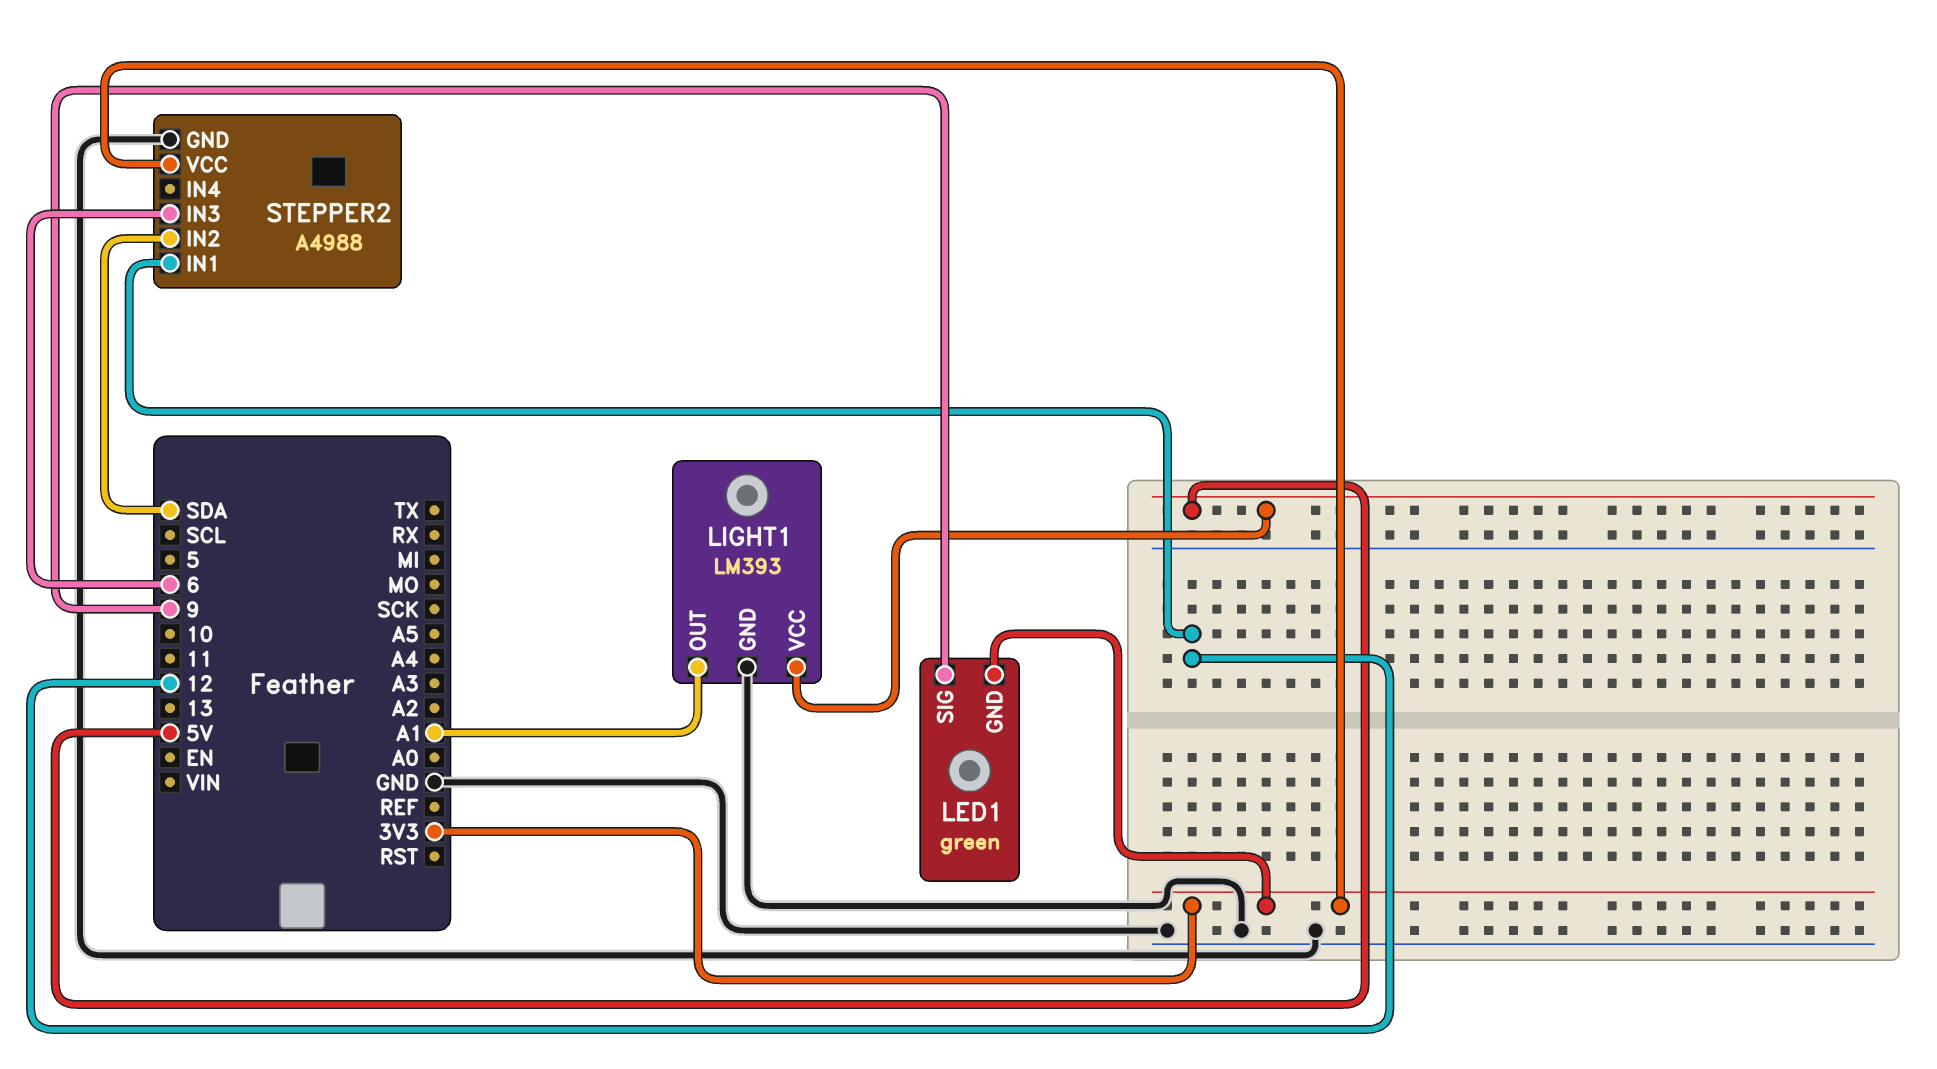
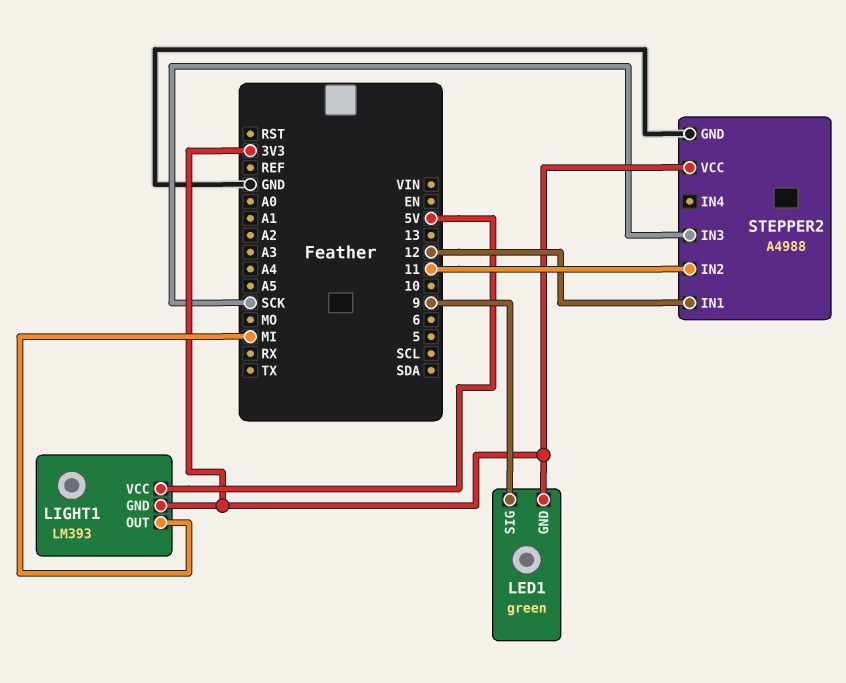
LIGHT1 pin GND: GND -> 3V3
LIGHT1 pin OUT: A1 -> MI
STEPPER2 pin IN2: SDA -> 11
STEPPER2 pin IN3: 6 -> SCK

